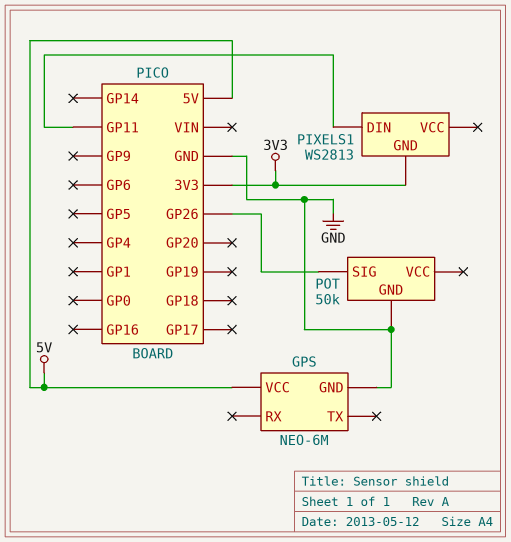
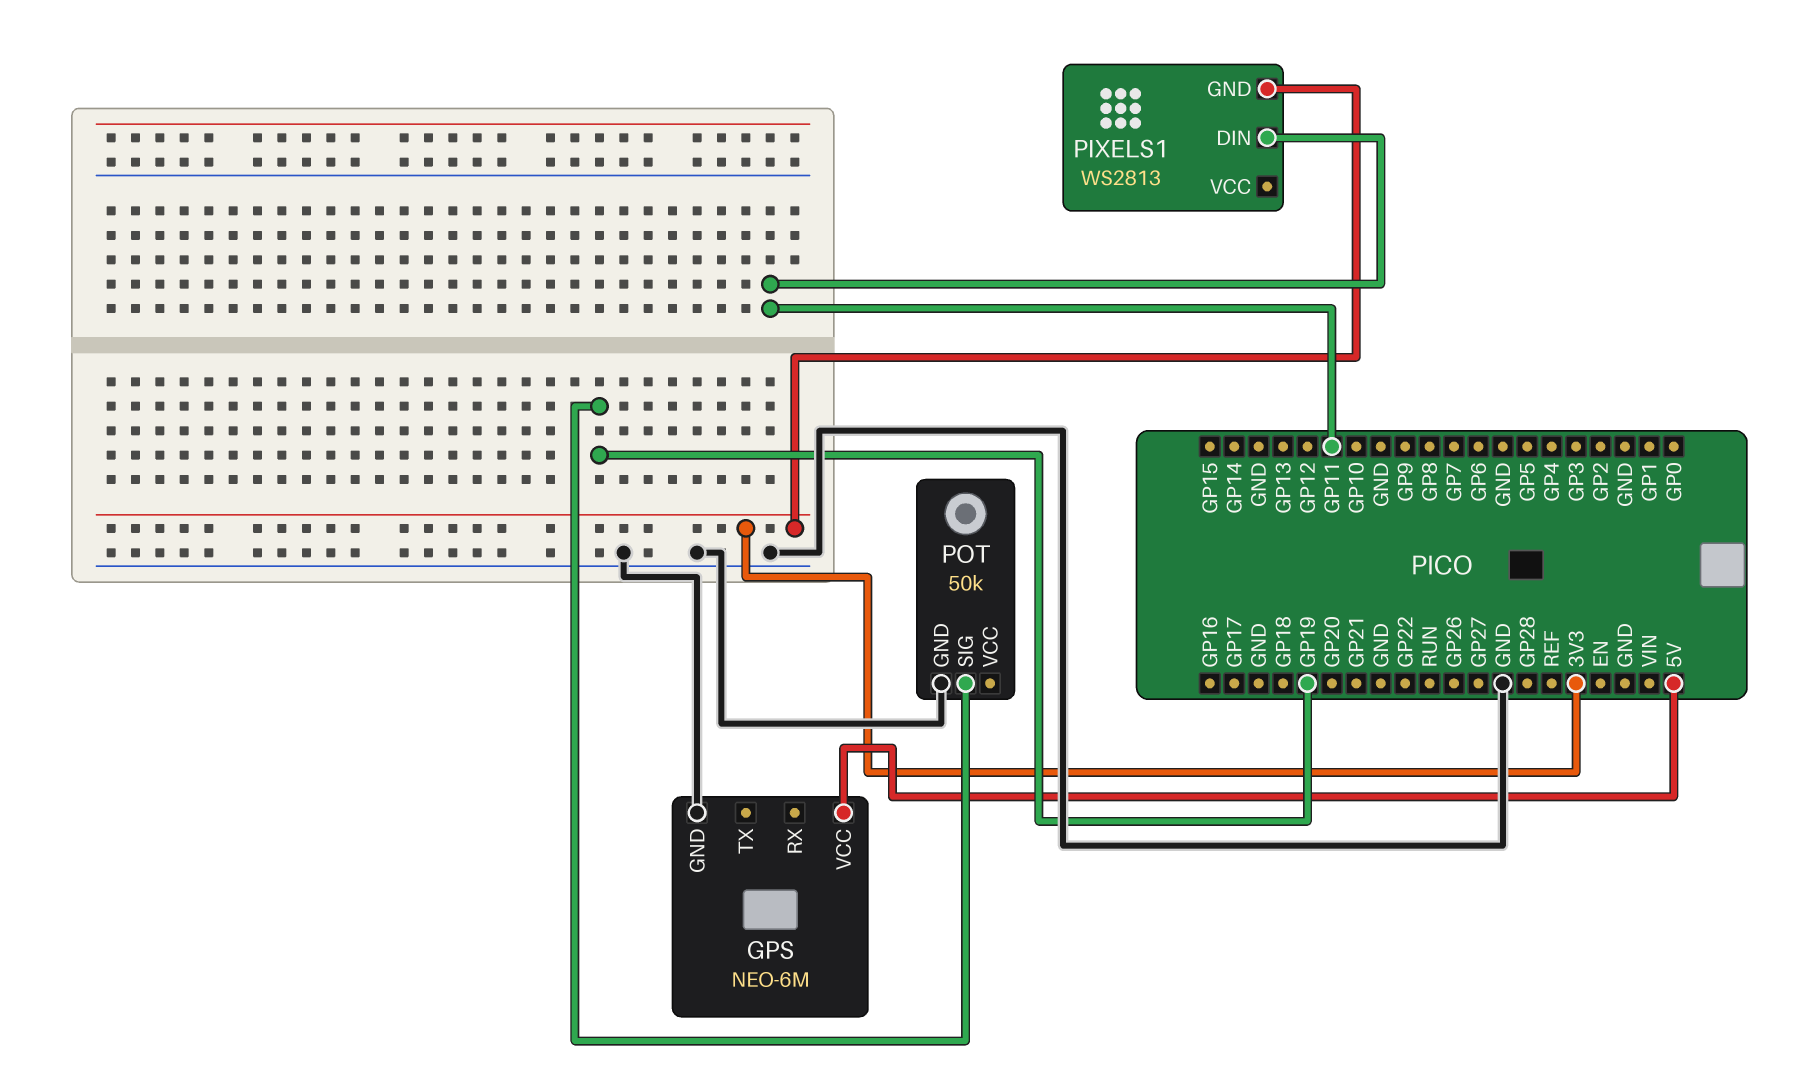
POT pin SIG: GP26 -> GP19

